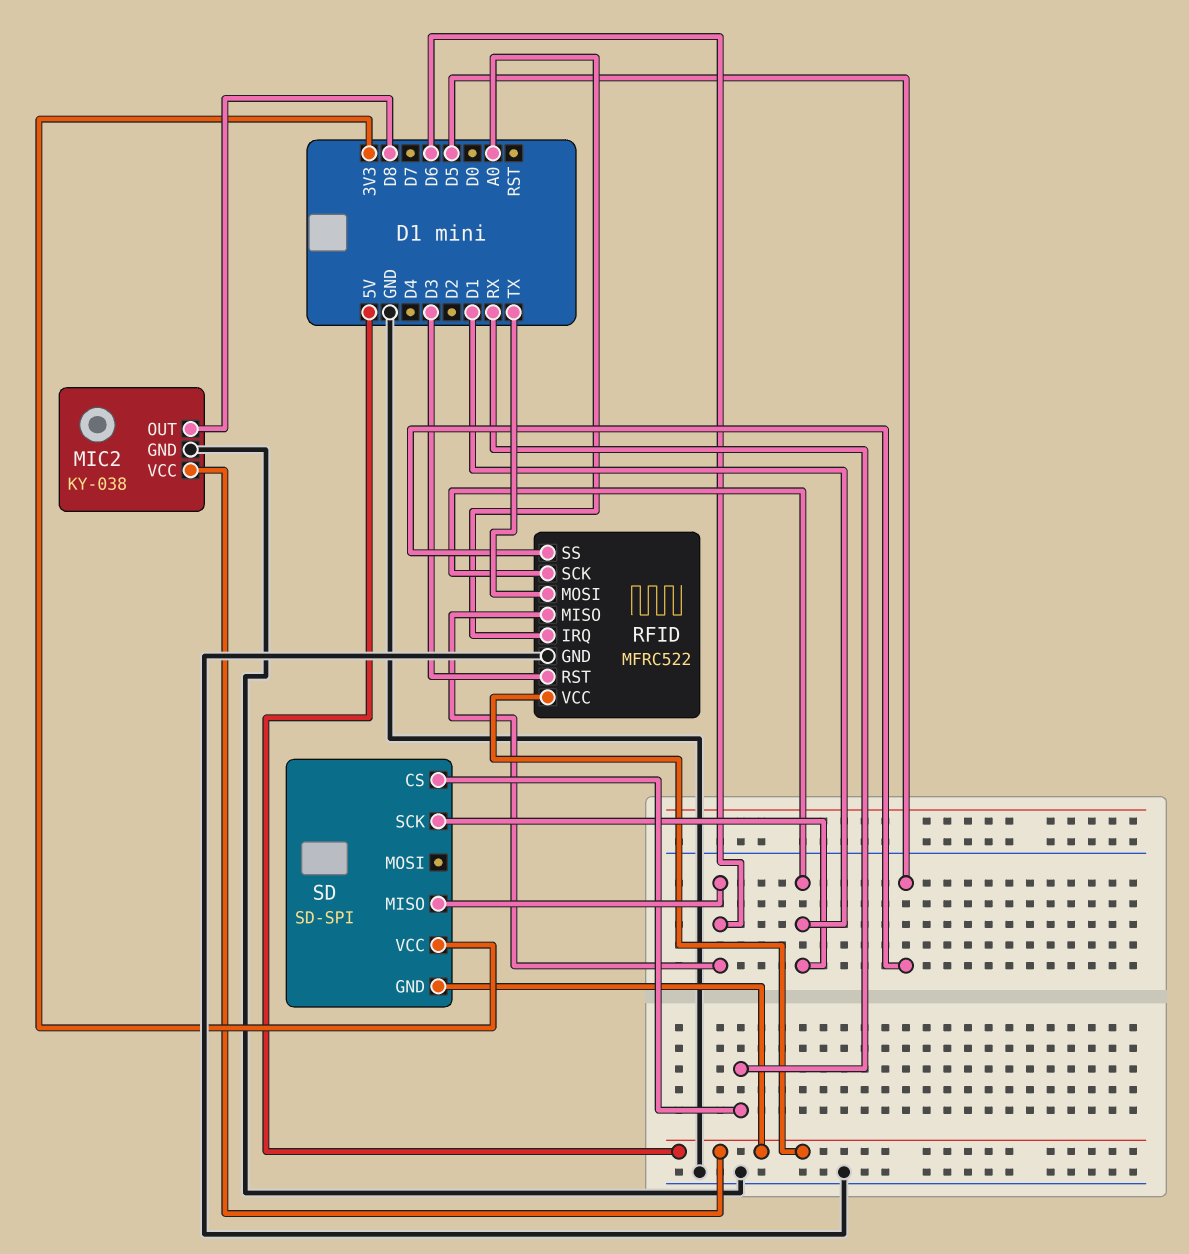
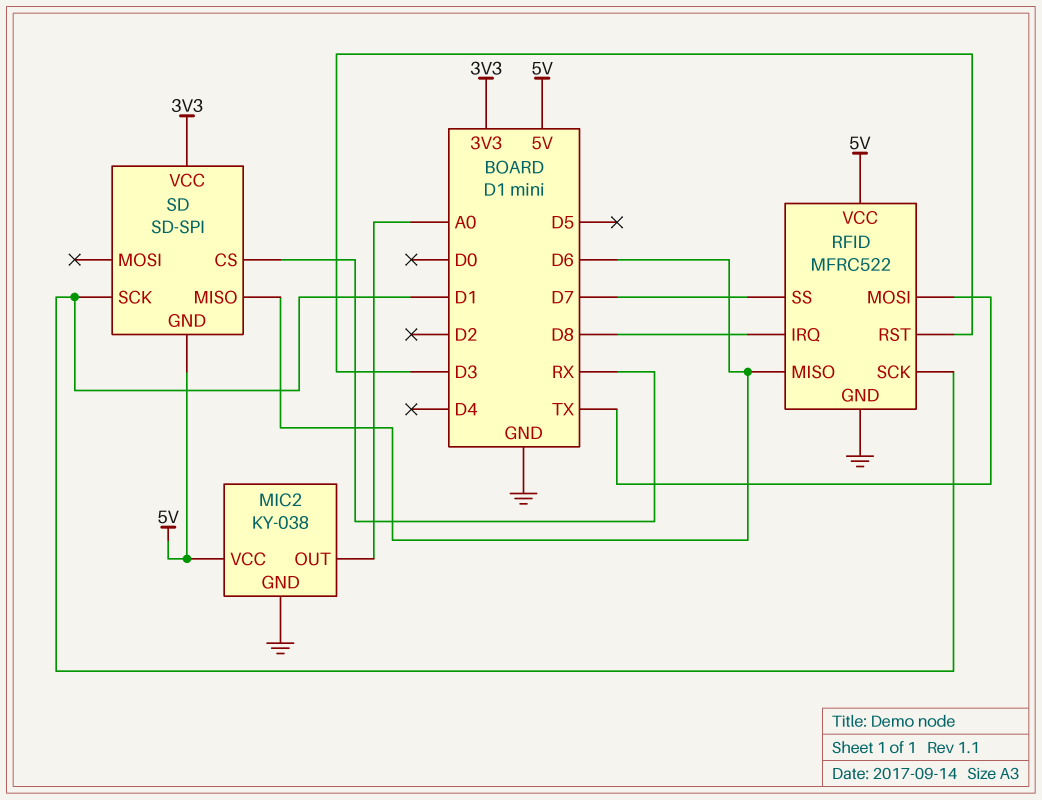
MIC2 pin OUT: D8 -> A0
RFID pin IRQ: A0 -> D8
RFID pin SS: D5 -> D7

